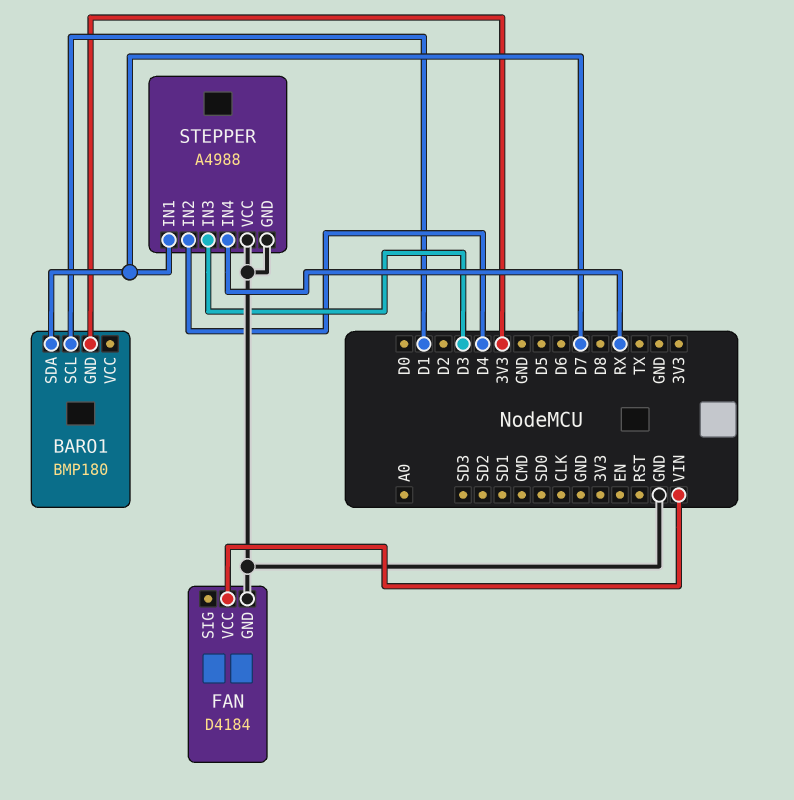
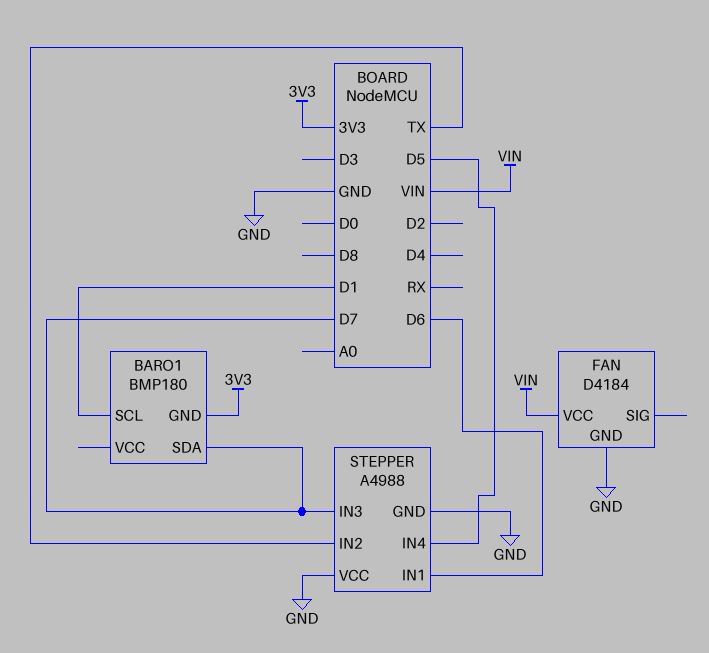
STEPPER pin IN1: D7 -> D6
STEPPER pin IN2: D4 -> TX
STEPPER pin IN3: D3 -> D7
STEPPER pin IN4: RX -> D5

